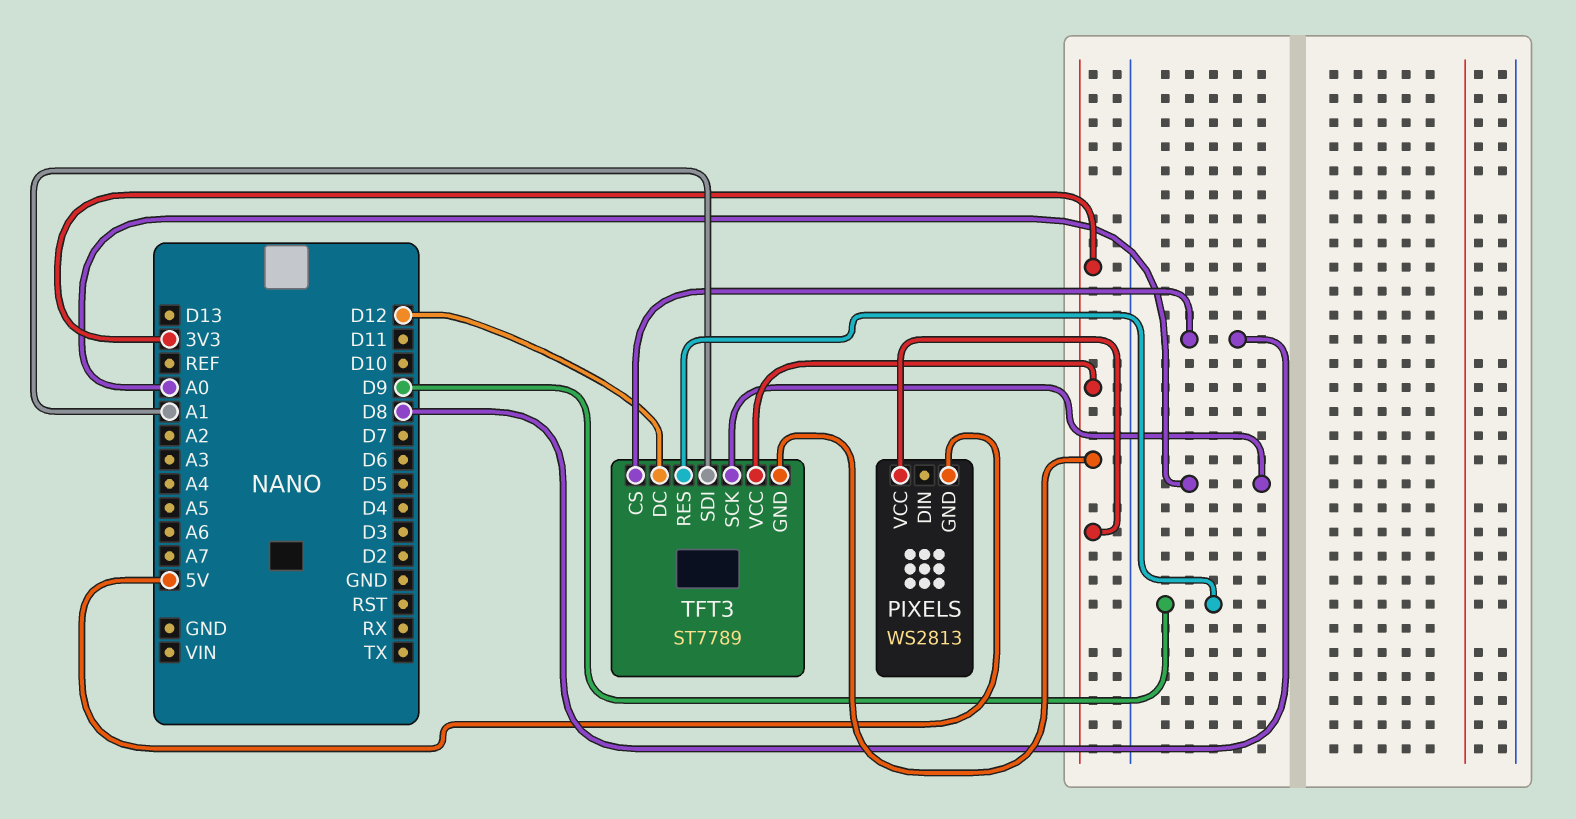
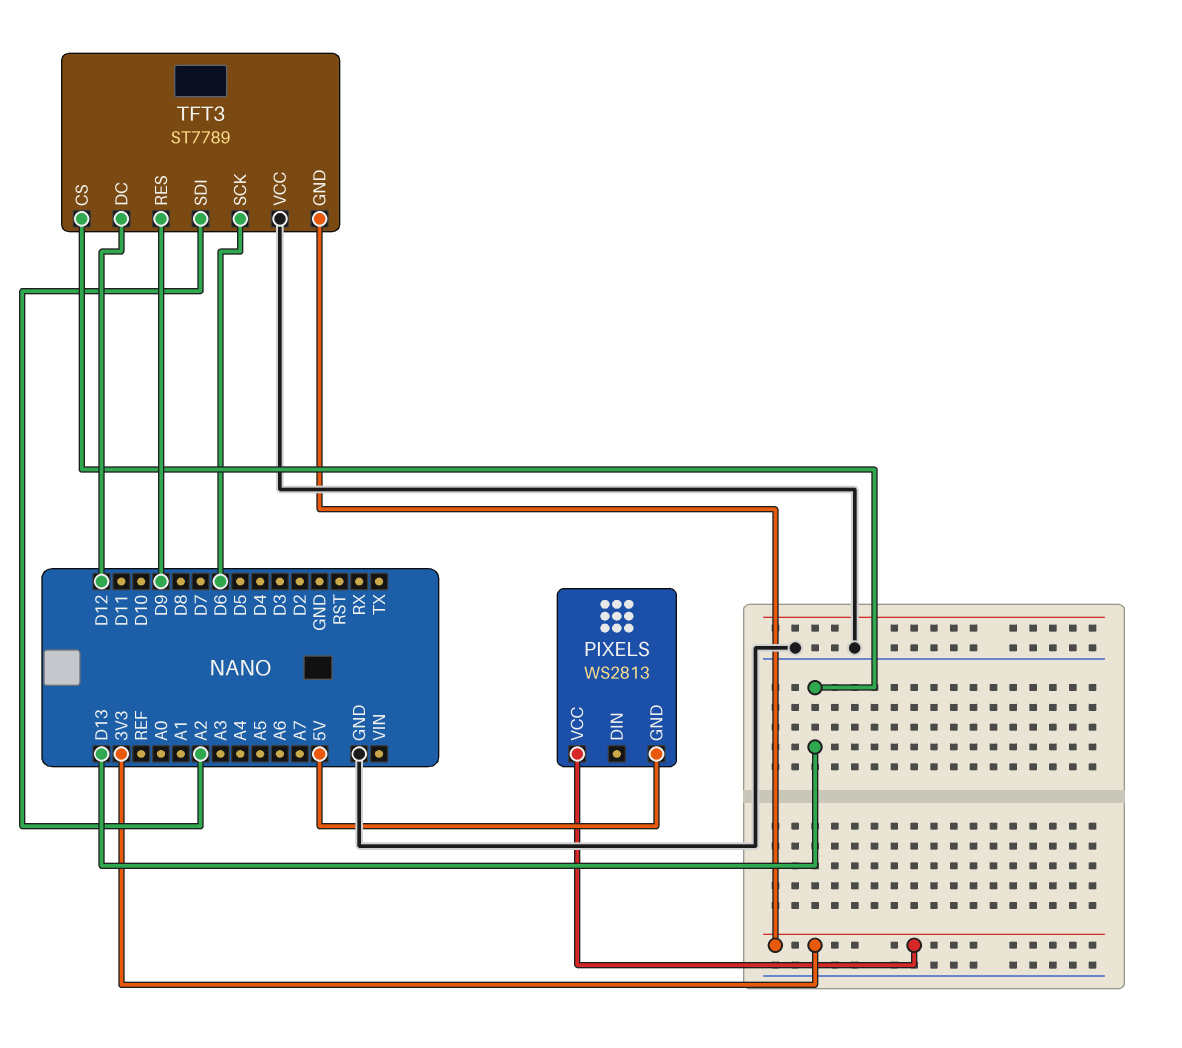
TFT3 pin CS: D8 -> D13
TFT3 pin SCK: A0 -> D6
TFT3 pin SDI: A1 -> A2
TFT3 pin VCC: 3V3 -> GND

